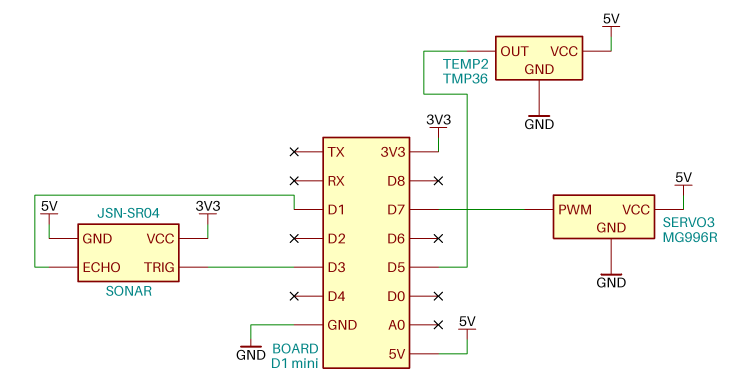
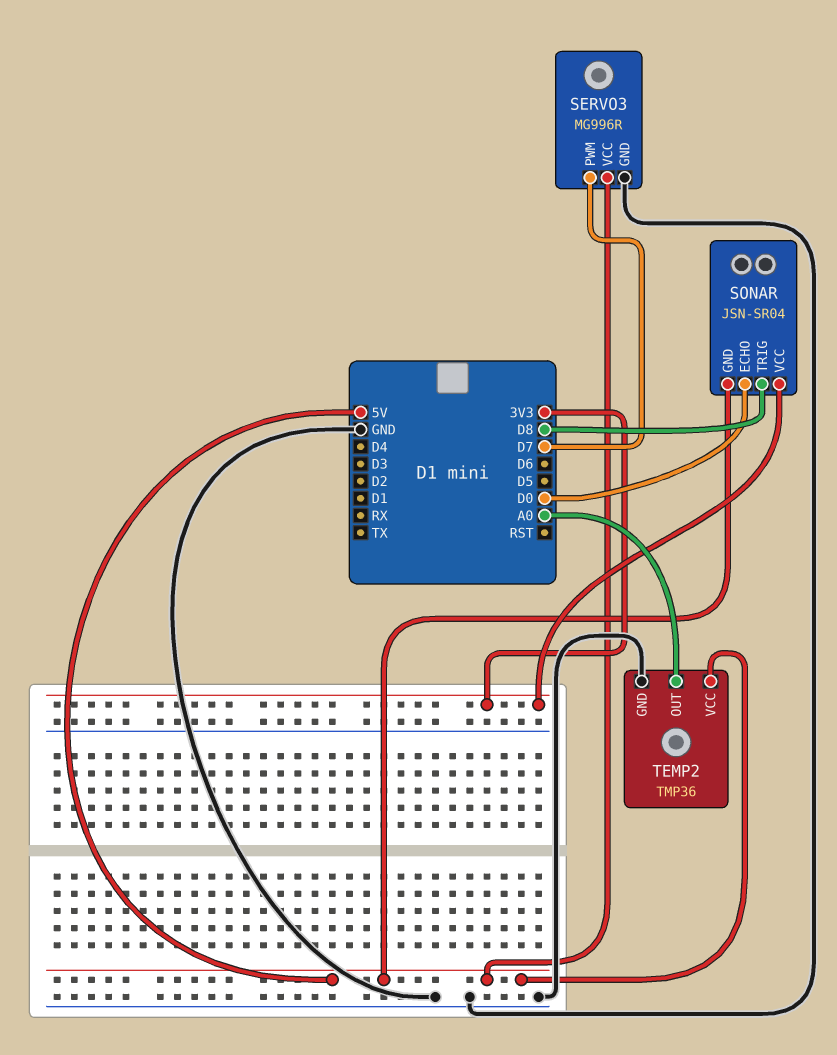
SONAR pin ECHO: D1 -> D0
SONAR pin TRIG: D3 -> D8
TEMP2 pin OUT: D5 -> A0

